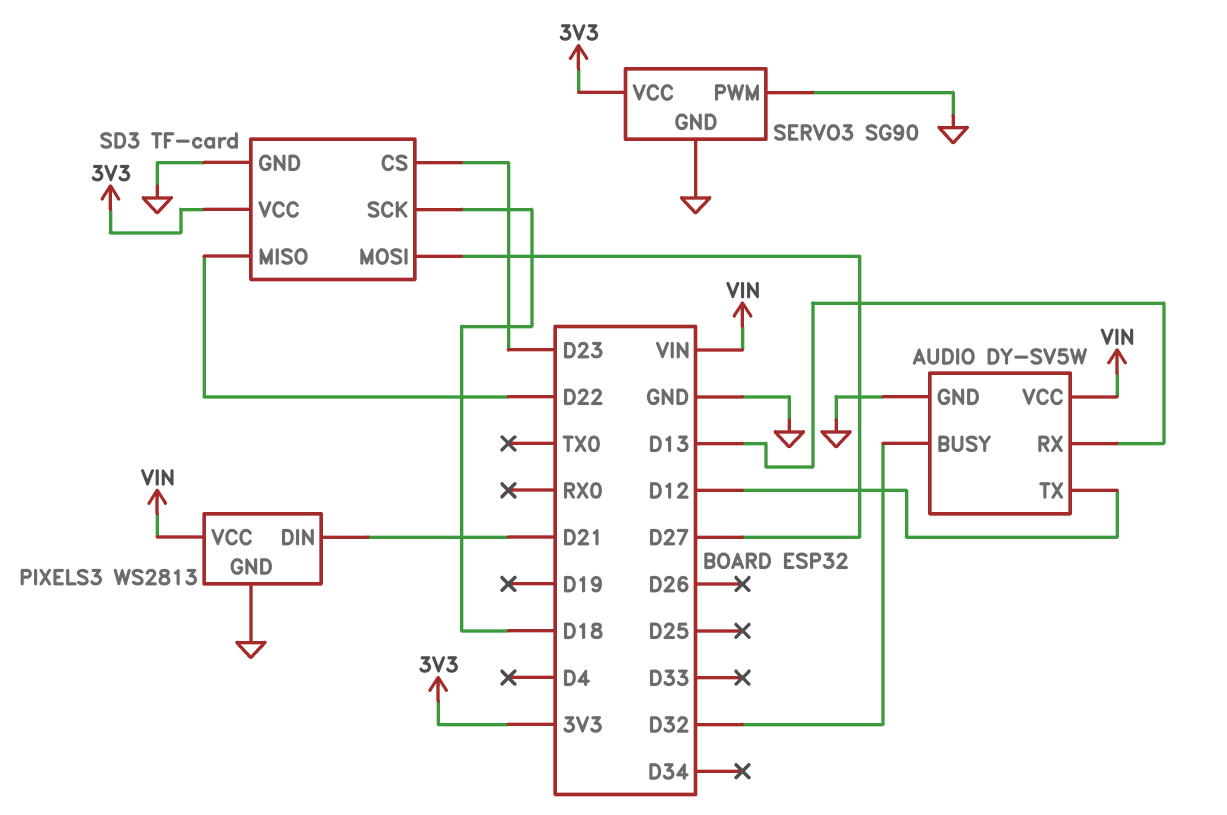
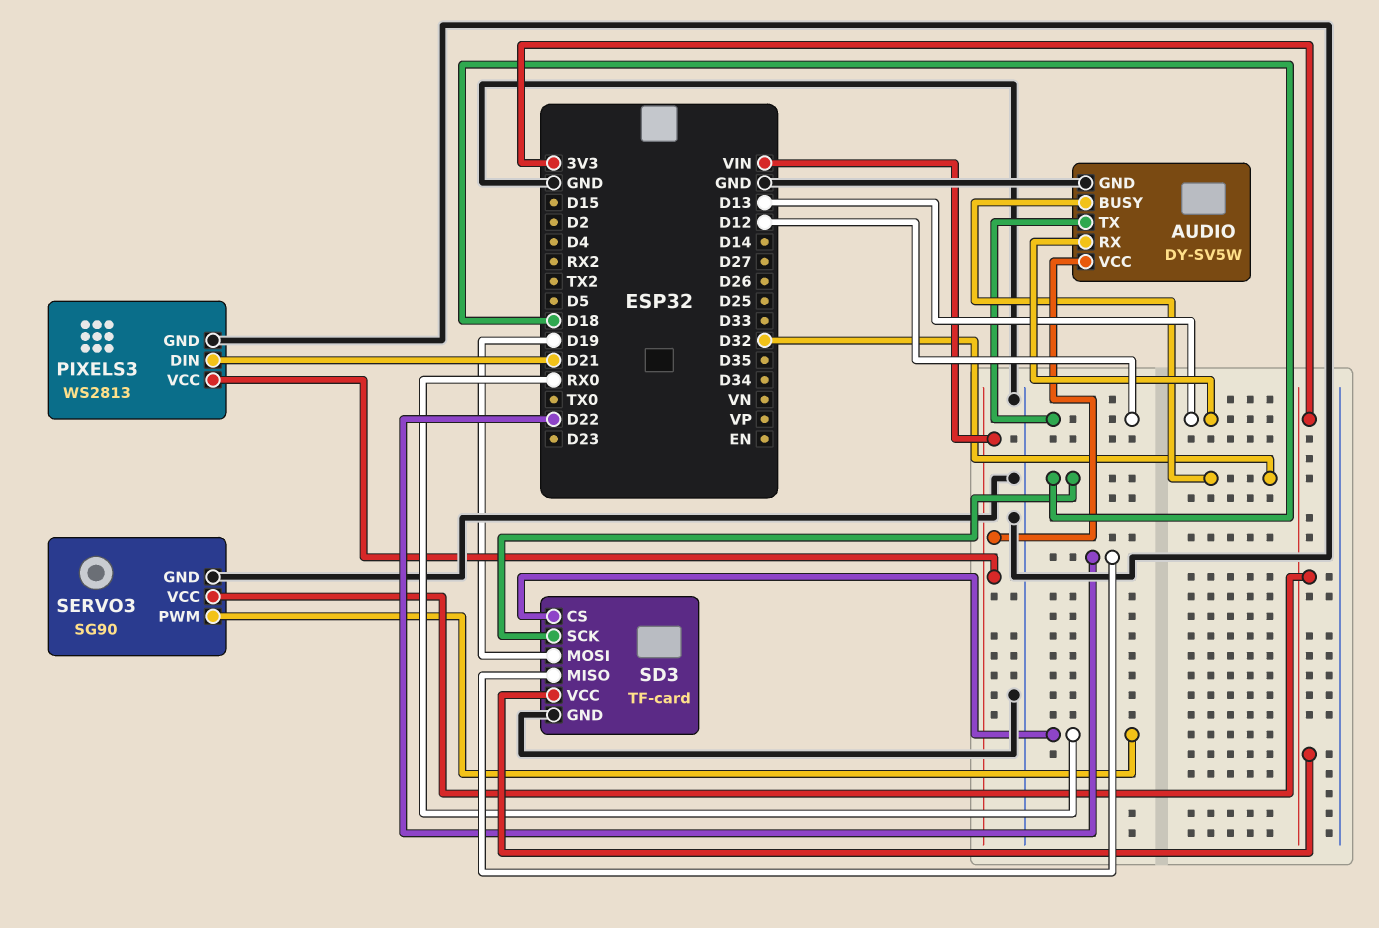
SD3 pin CS: D23 -> RX0
SD3 pin MOSI: D27 -> D19
SERVO3 pin PWM: GND -> RX0

